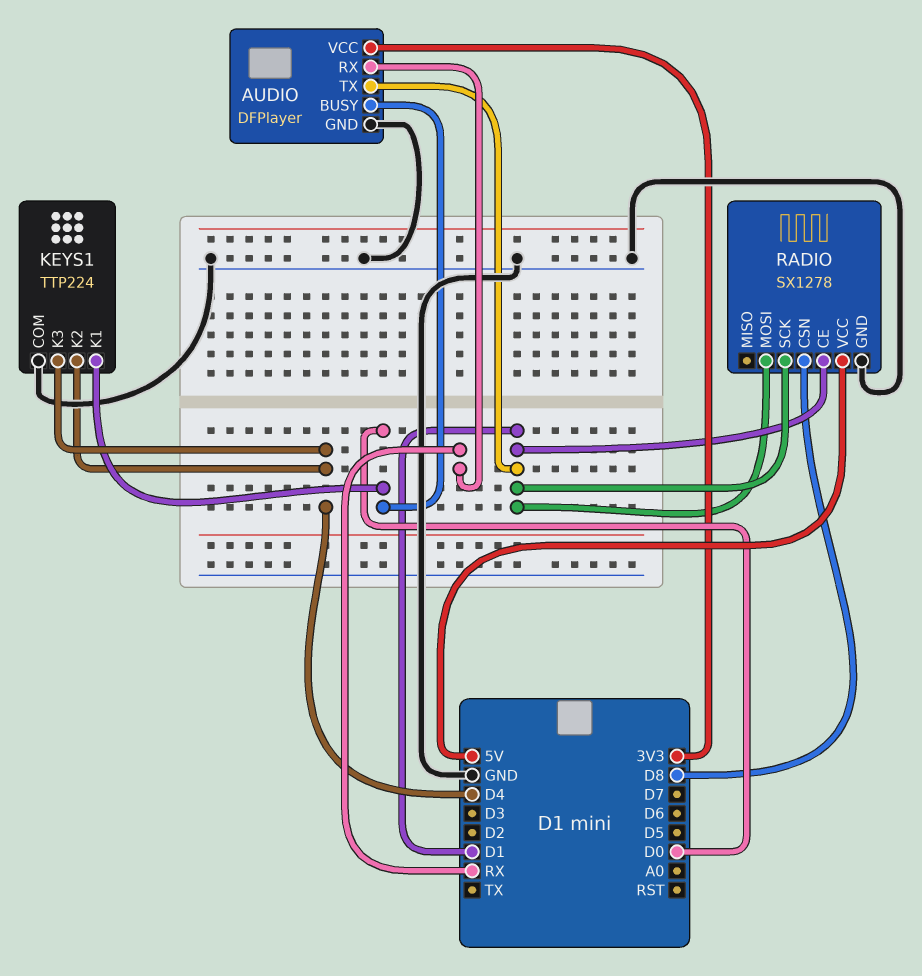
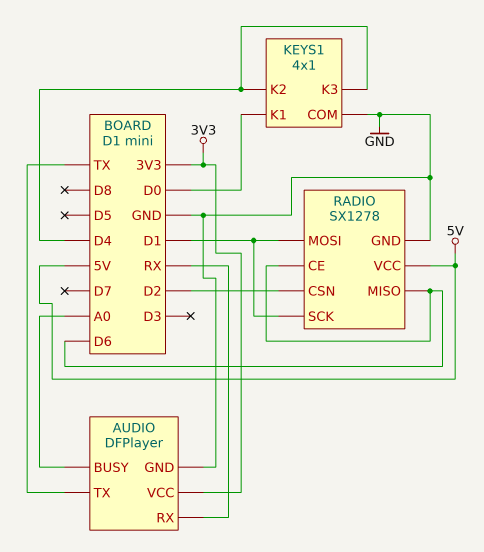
AUDIO pin BUSY: D0 -> A0
AUDIO pin TX: D1 -> TX
KEYS1: TTP224 -> 4x1
RADIO pin CE: D1 -> D6
RADIO pin CSN: D8 -> D2
RADIO pin MISO: none -> D6

